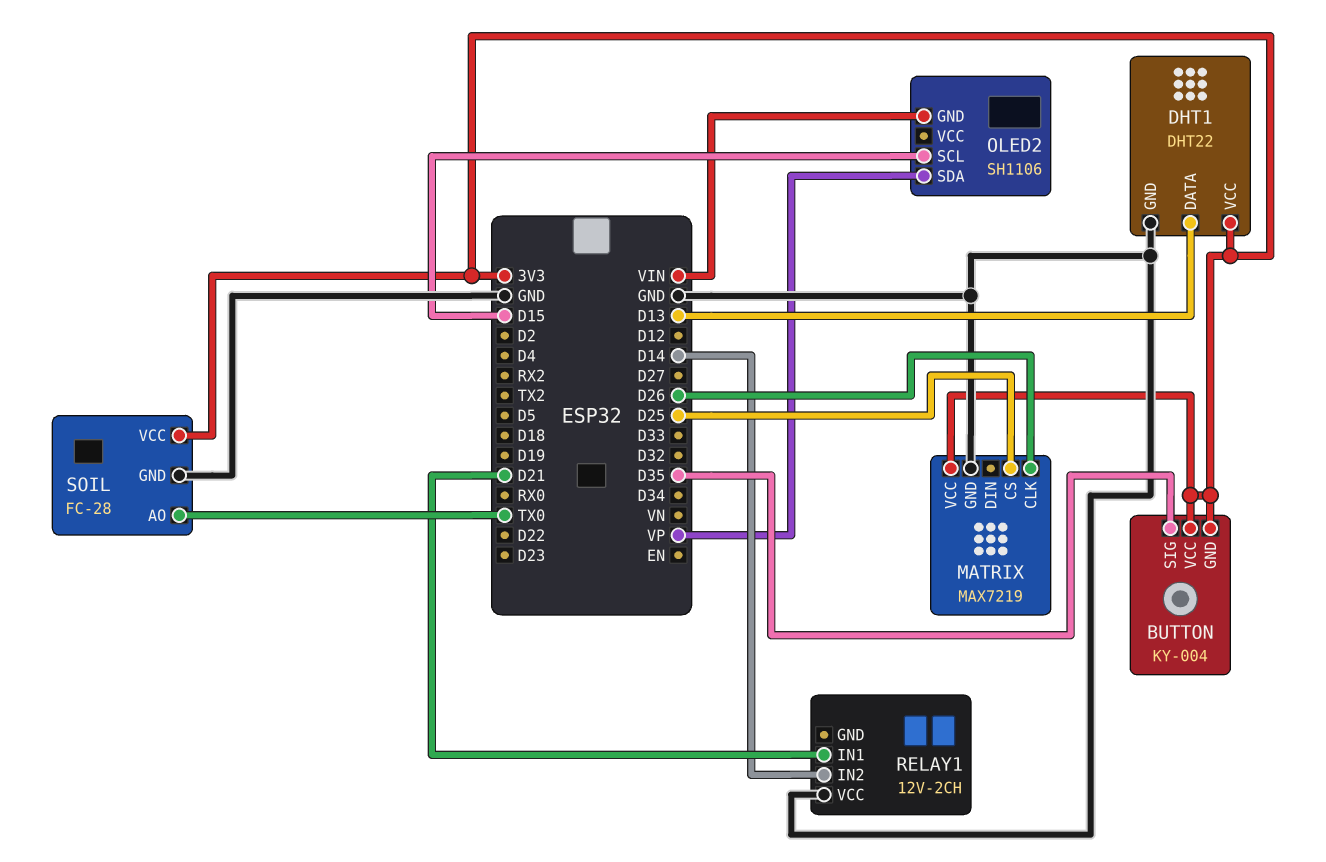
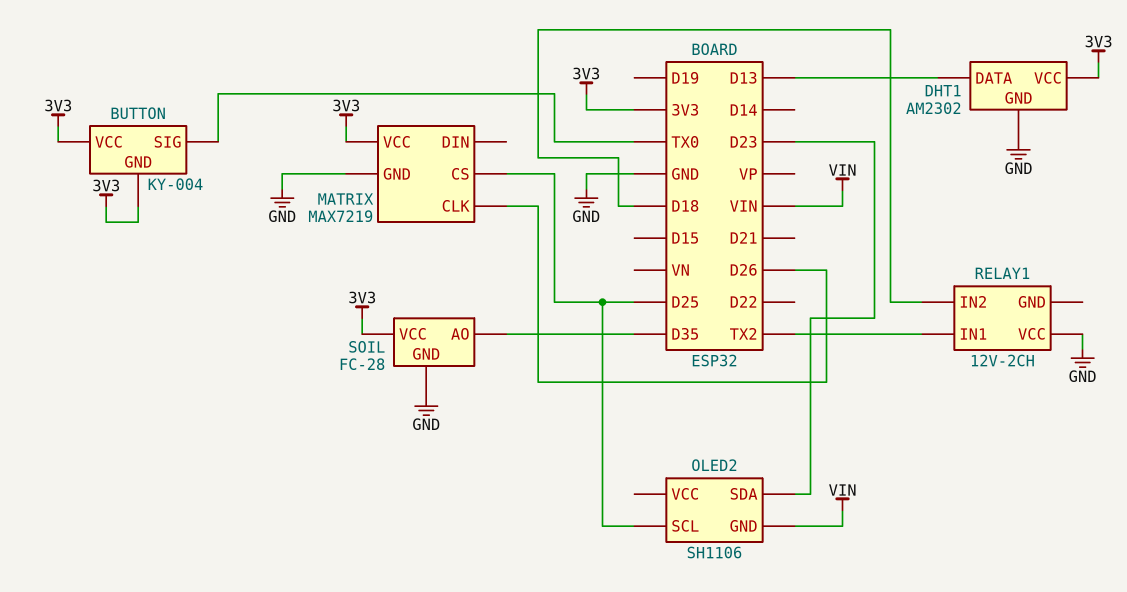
BUTTON pin SIG: D35 -> TX0
DHT1: DHT22 -> AM2302
OLED2 pin SCL: D15 -> D25
OLED2 pin SDA: VP -> D23
RELAY1 pin IN1: D21 -> TX2
RELAY1 pin IN2: D14 -> D18
SOIL pin AO: TX0 -> D35

